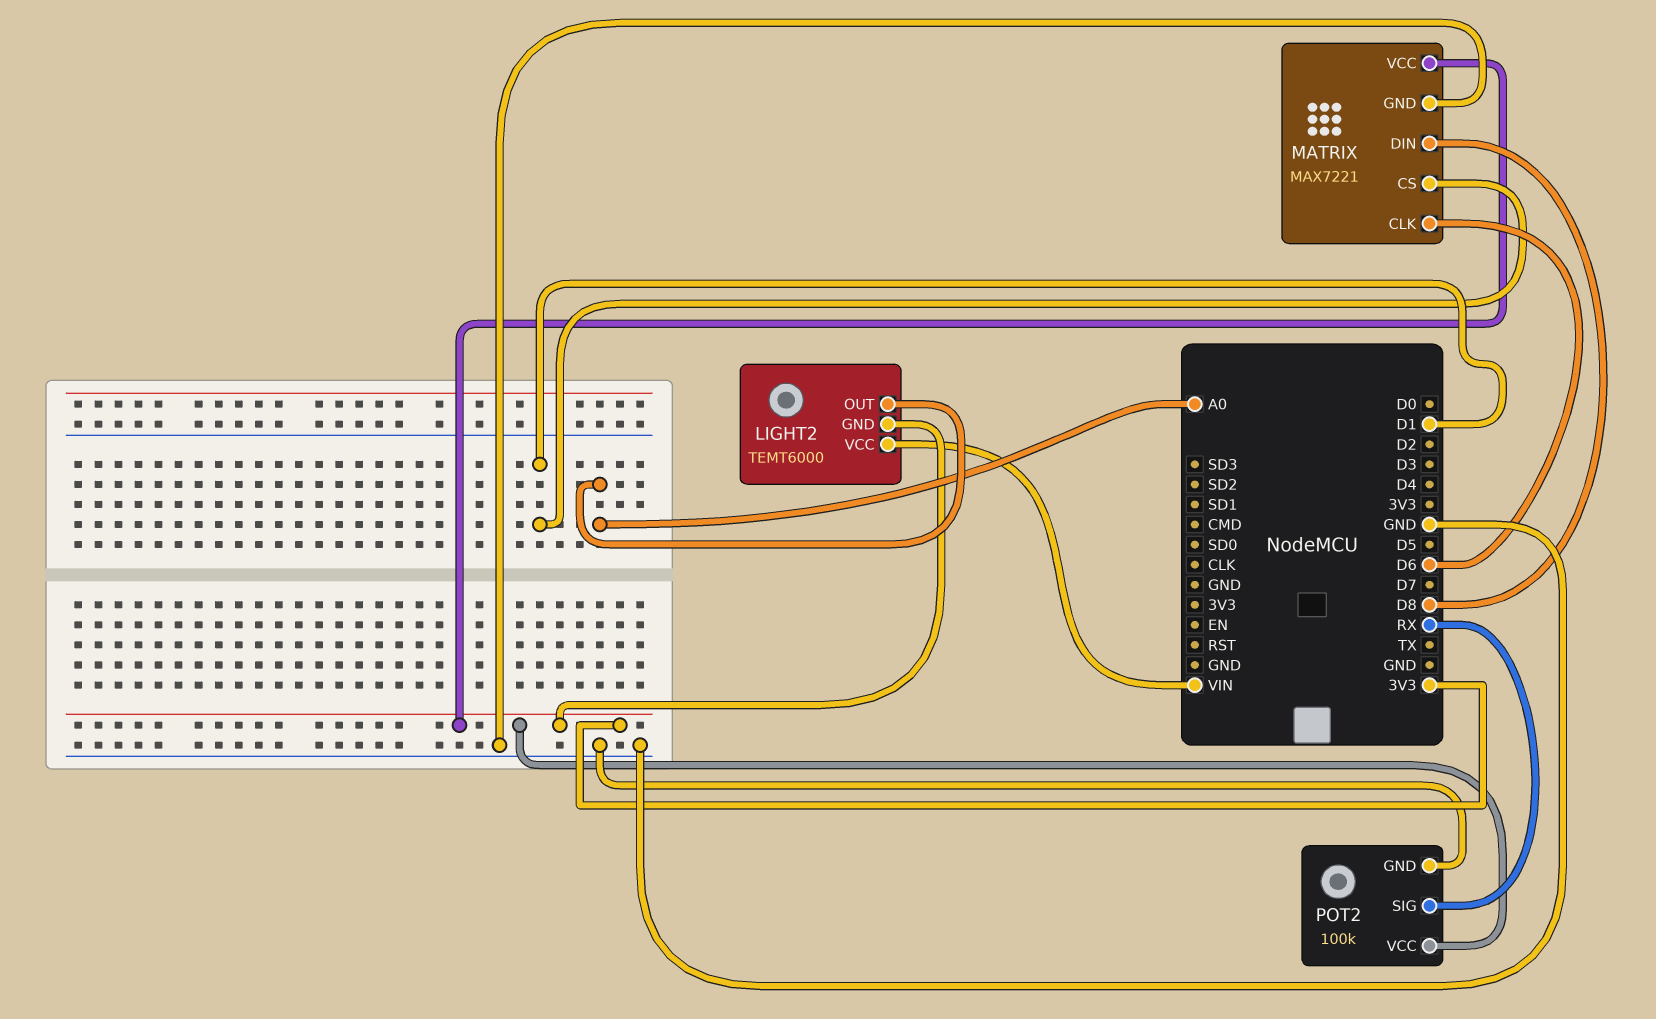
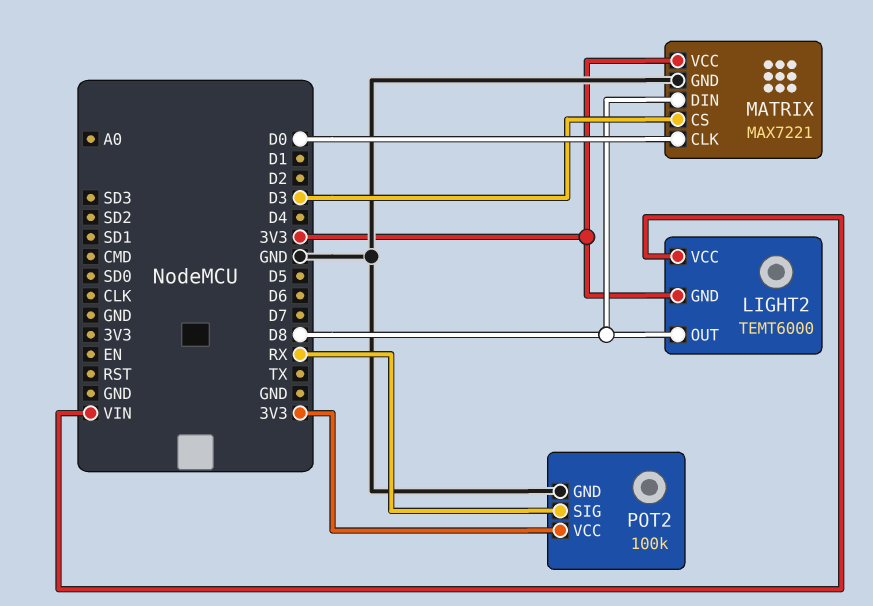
LIGHT2 pin OUT: A0 -> D8
MATRIX pin CLK: D6 -> D0
MATRIX pin CS: D1 -> D3

